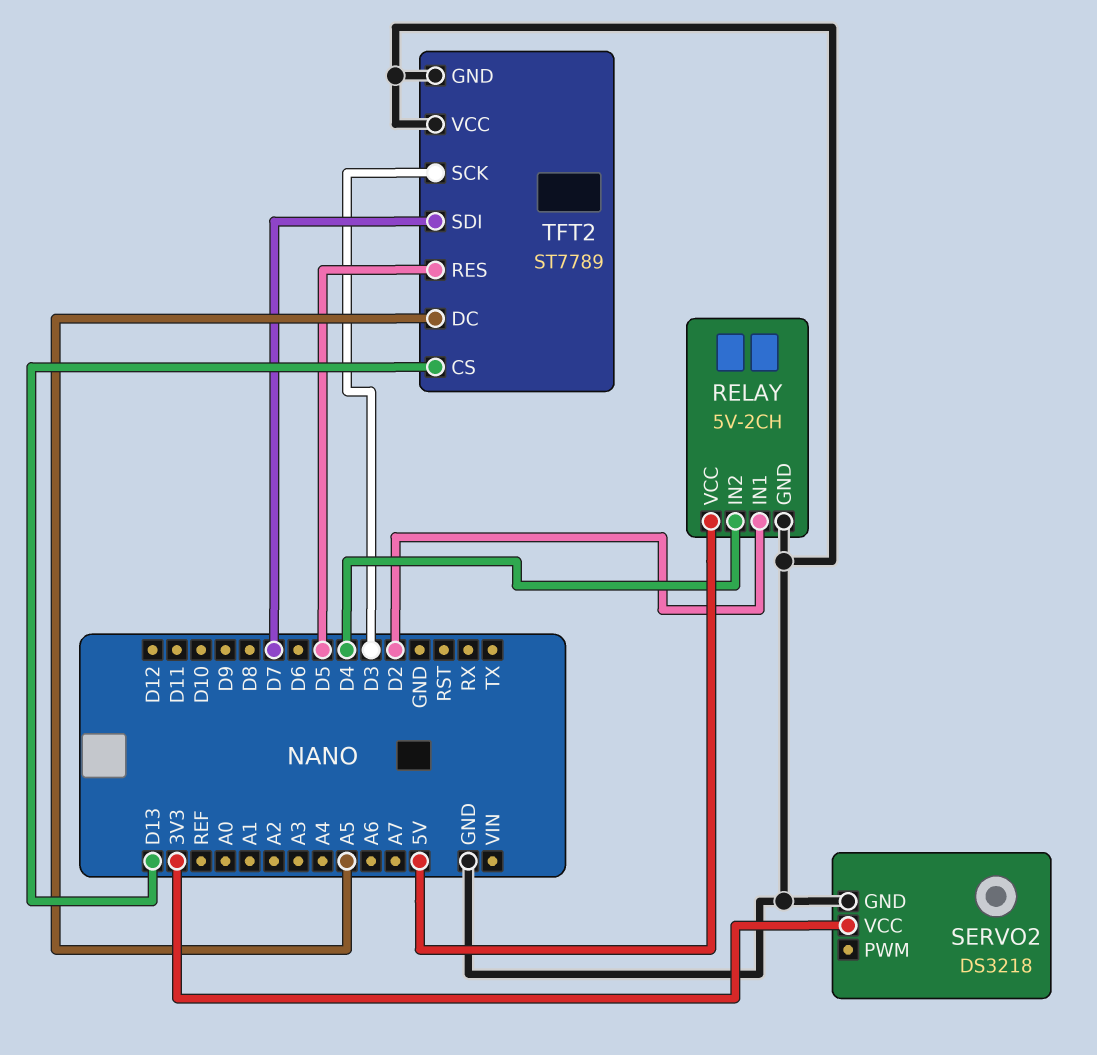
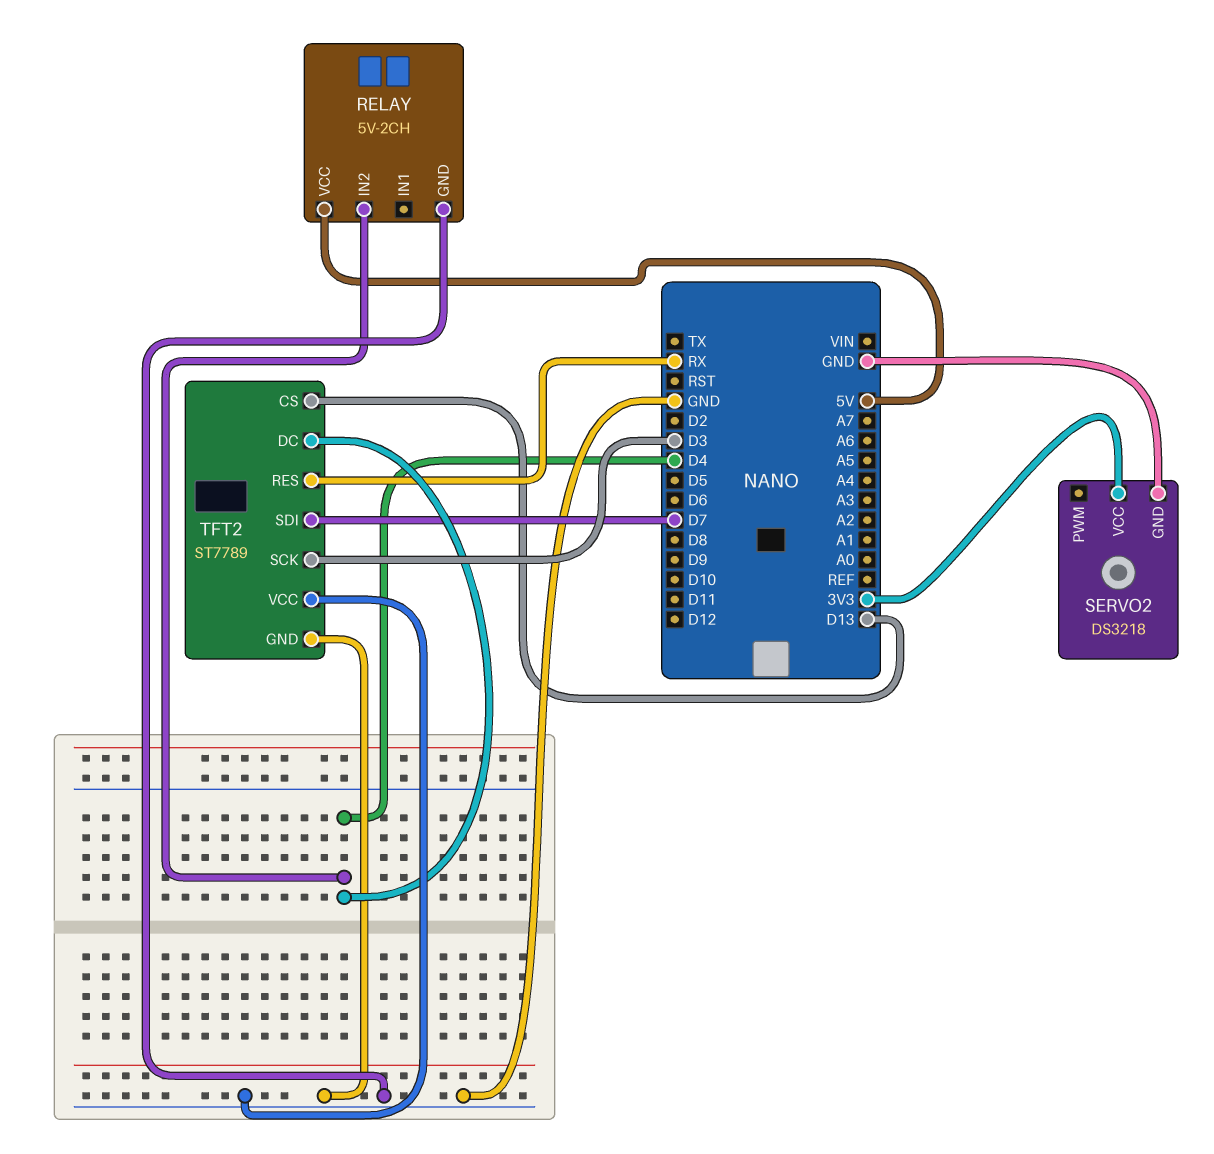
RELAY pin IN1: D2 -> none
TFT2 pin DC: A5 -> D4
TFT2 pin RES: D5 -> RX

